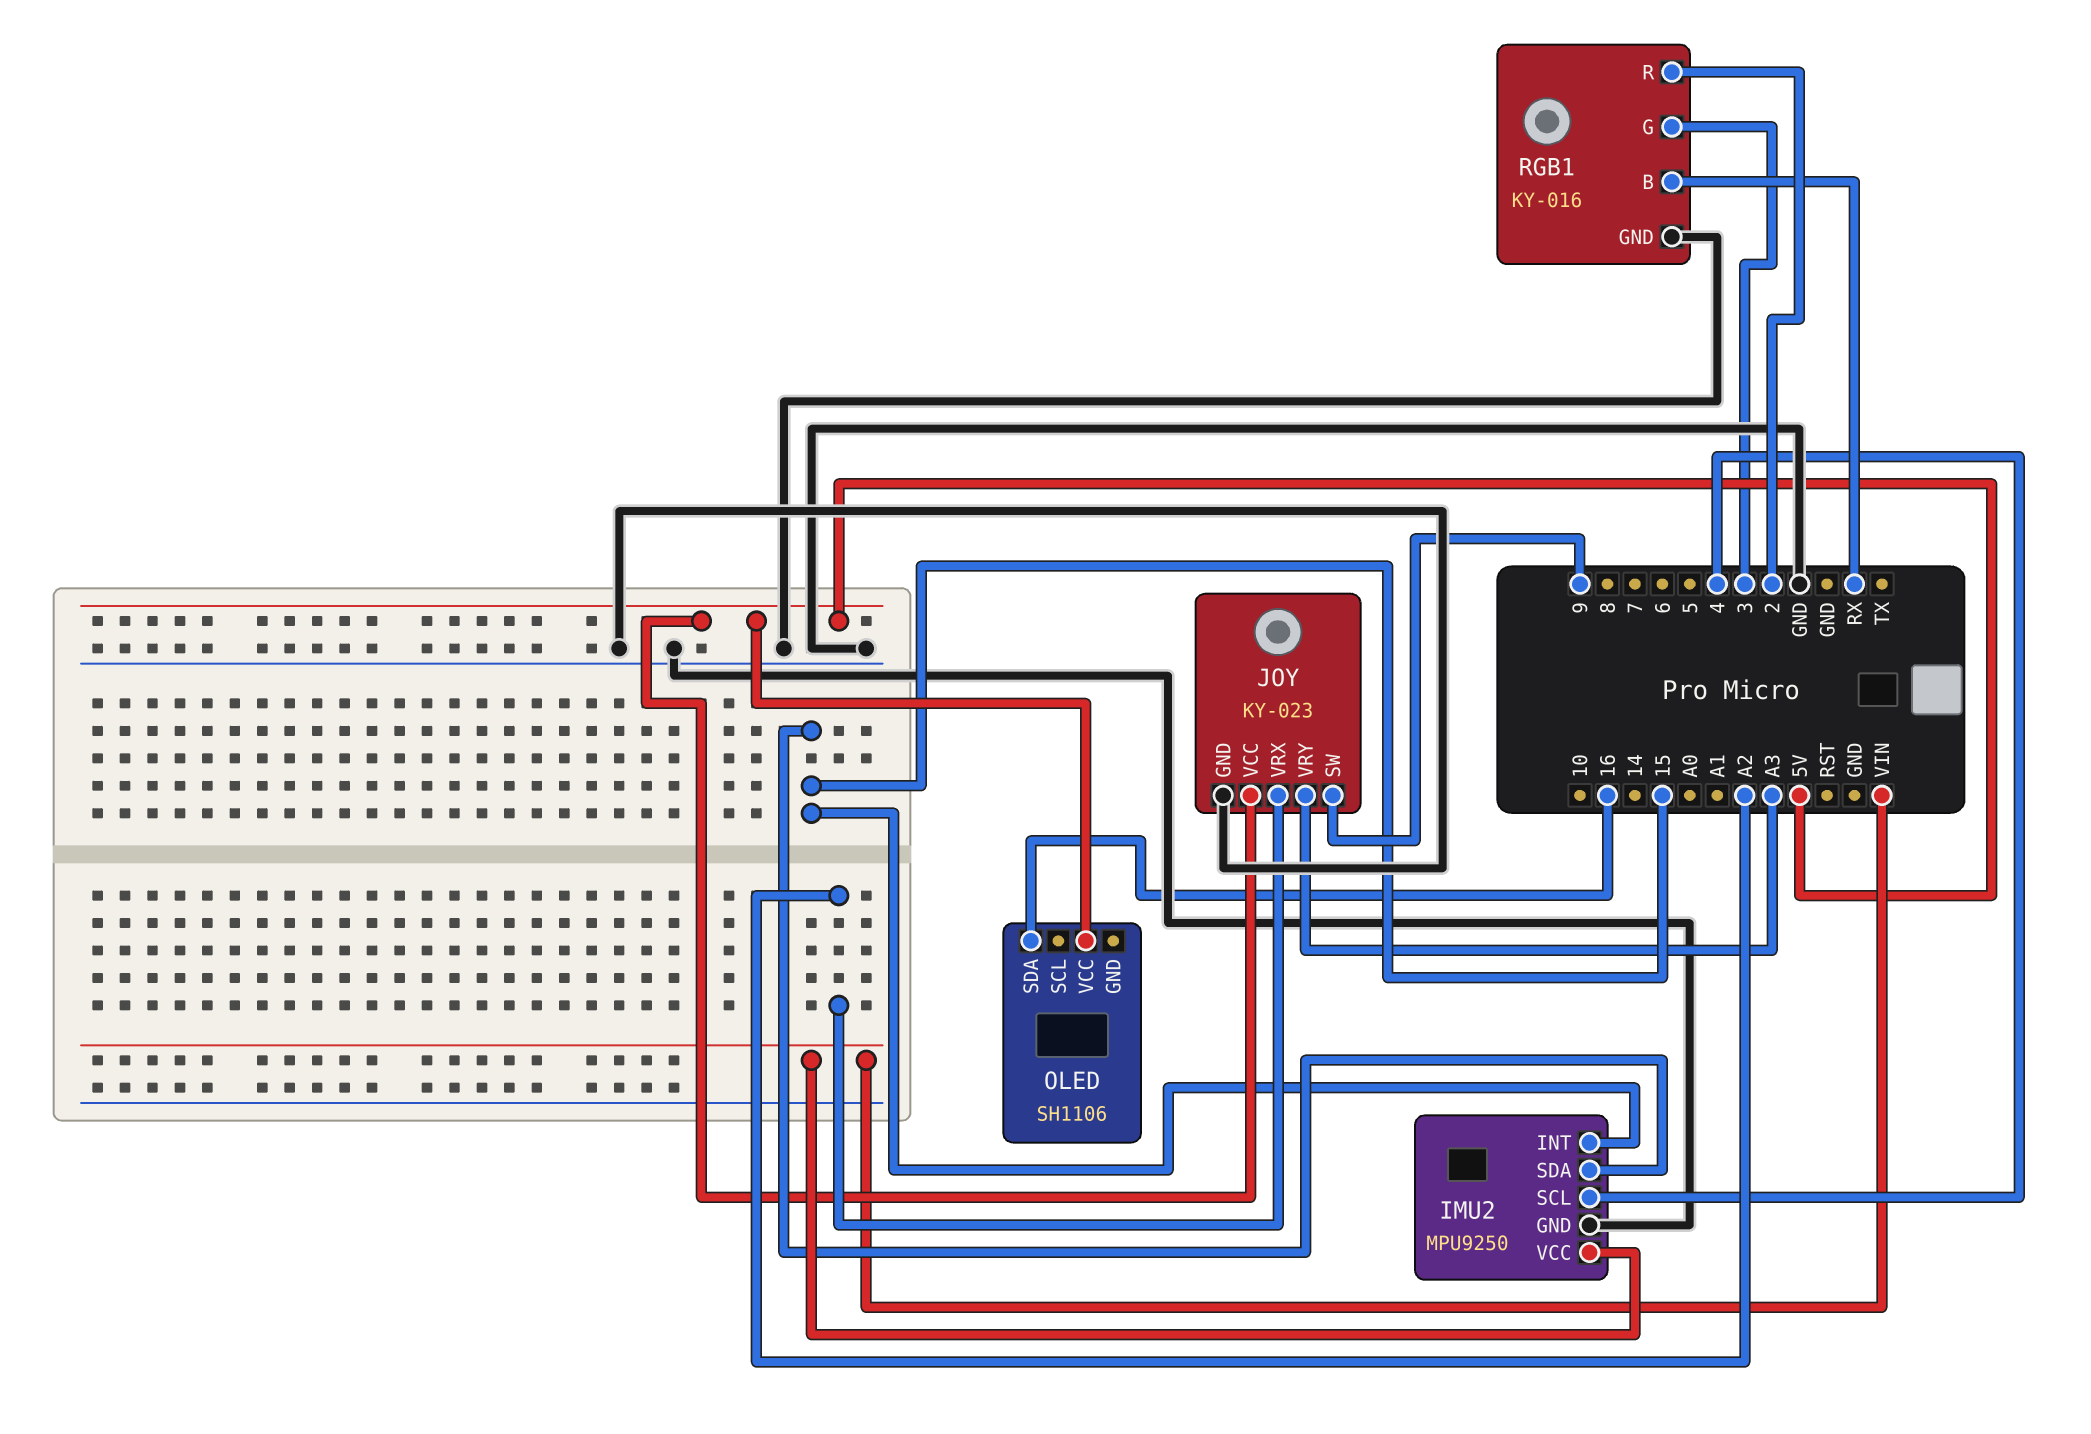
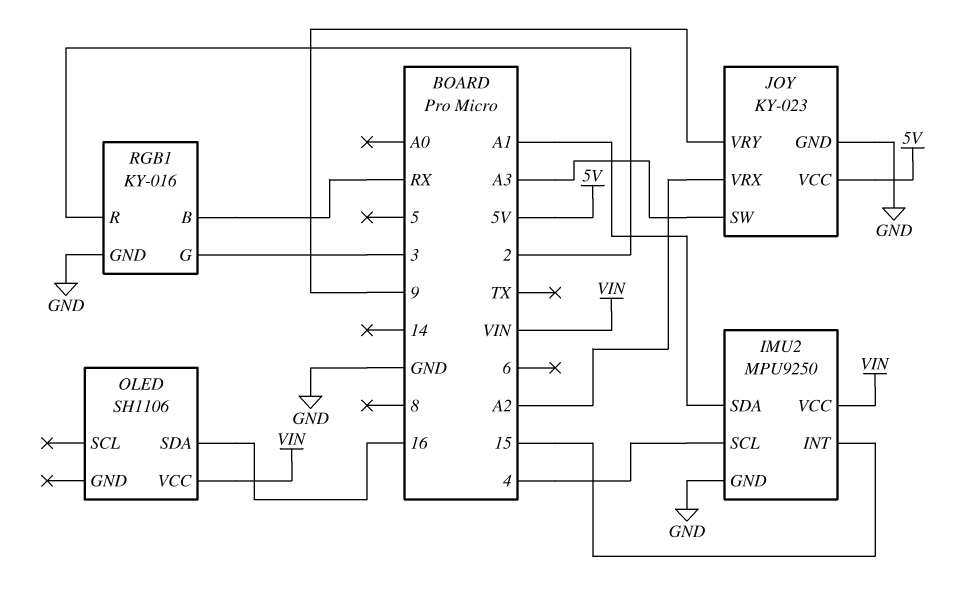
IMU2 pin SDA: 15 -> A1
JOY pin SW: 9 -> A3
JOY pin VRY: A3 -> 9
OLED pin VCC: 5V -> VIN

